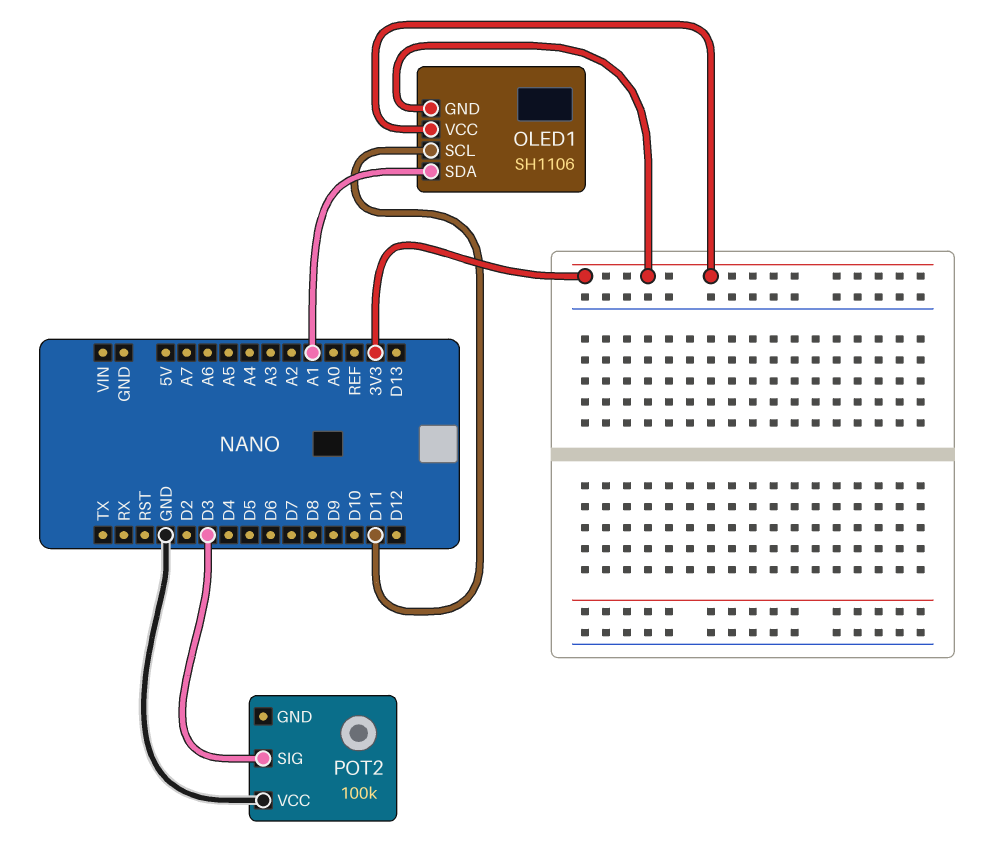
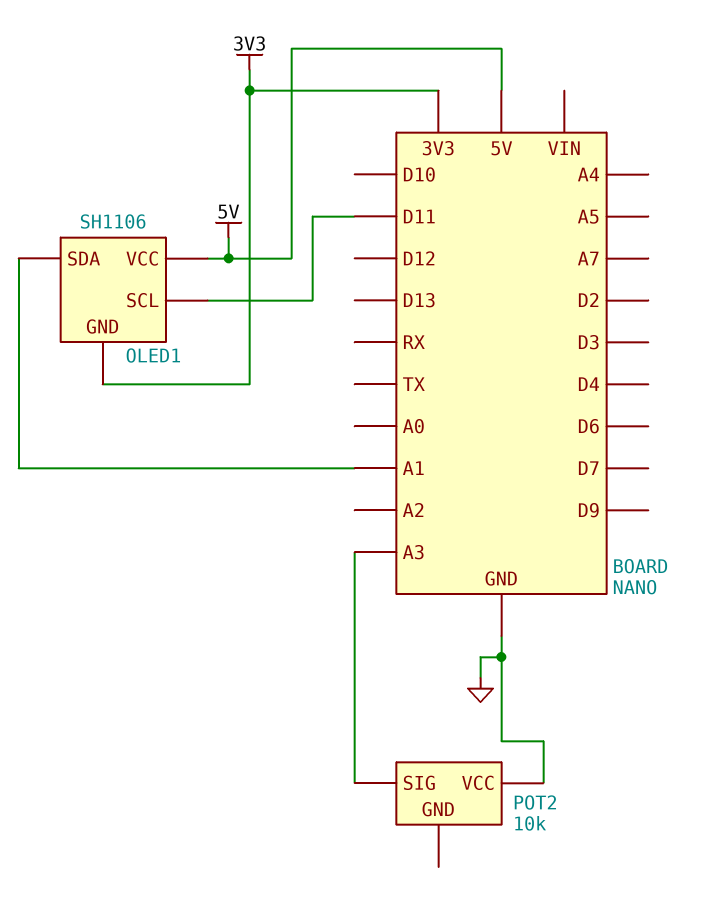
OLED1 pin VCC: 3V3 -> 5V
POT2: 100k -> 10k
POT2 pin SIG: D3 -> A3

